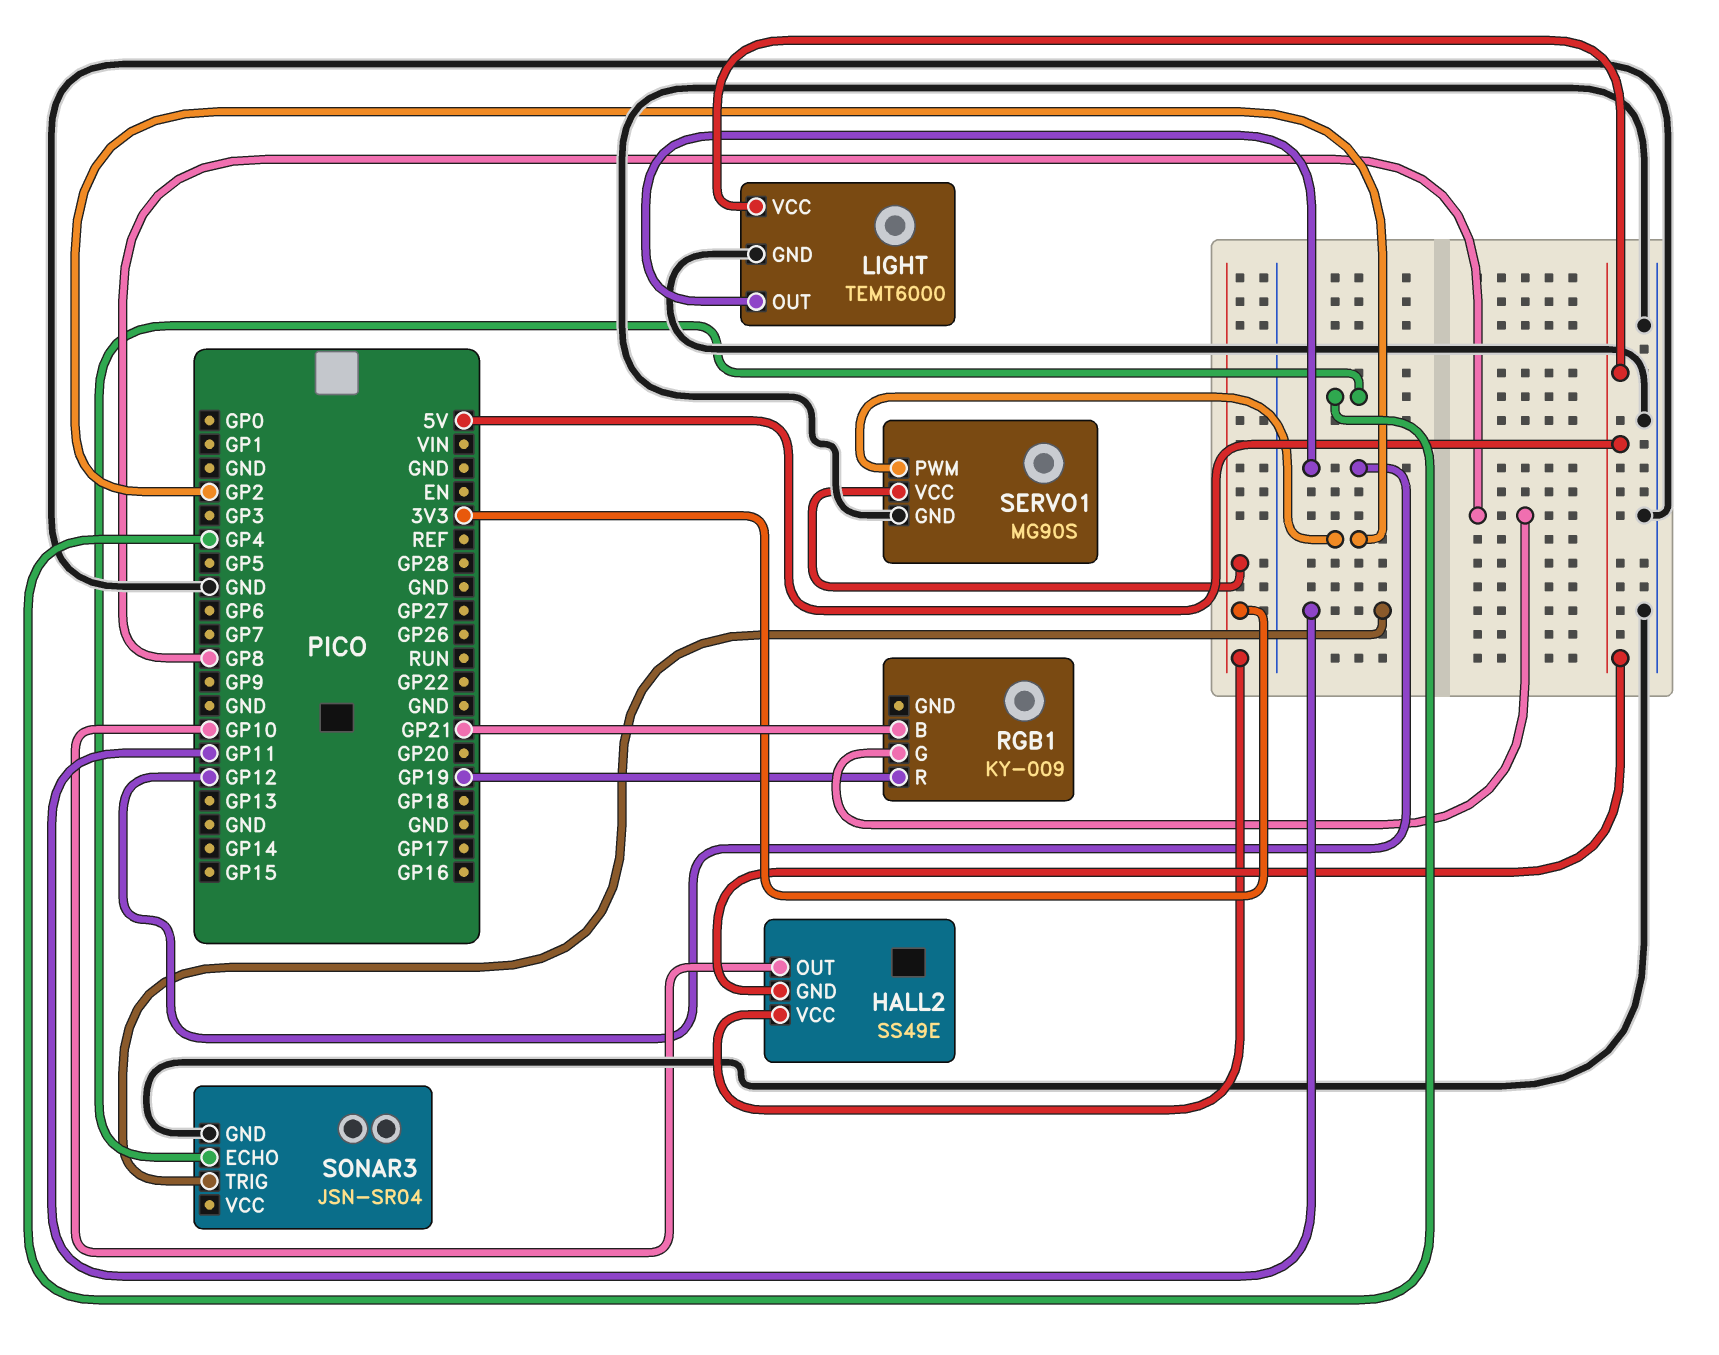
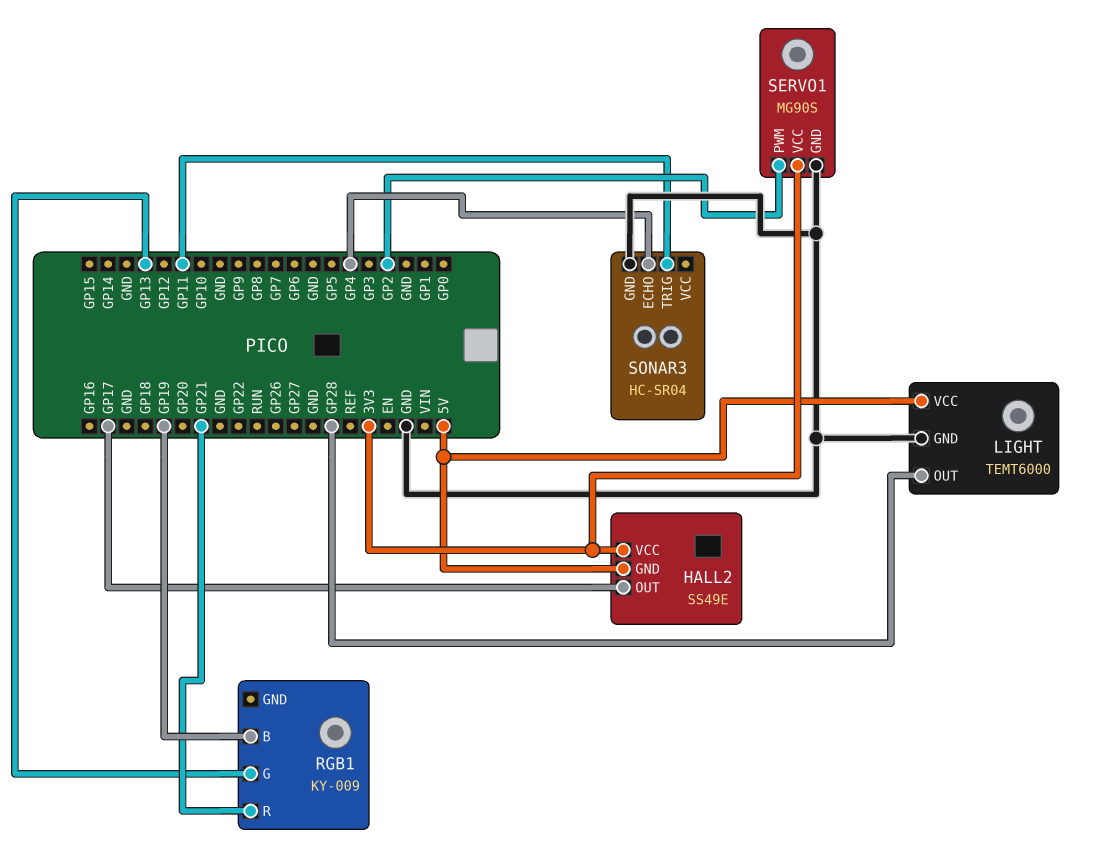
HALL2 pin OUT: GP10 -> GP17
LIGHT pin OUT: GP12 -> GP28
RGB1 pin B: GP21 -> GP19
RGB1 pin G: GP8 -> GP13
RGB1 pin R: GP19 -> GP21
SONAR3: JSN-SR04 -> HC-SR04

